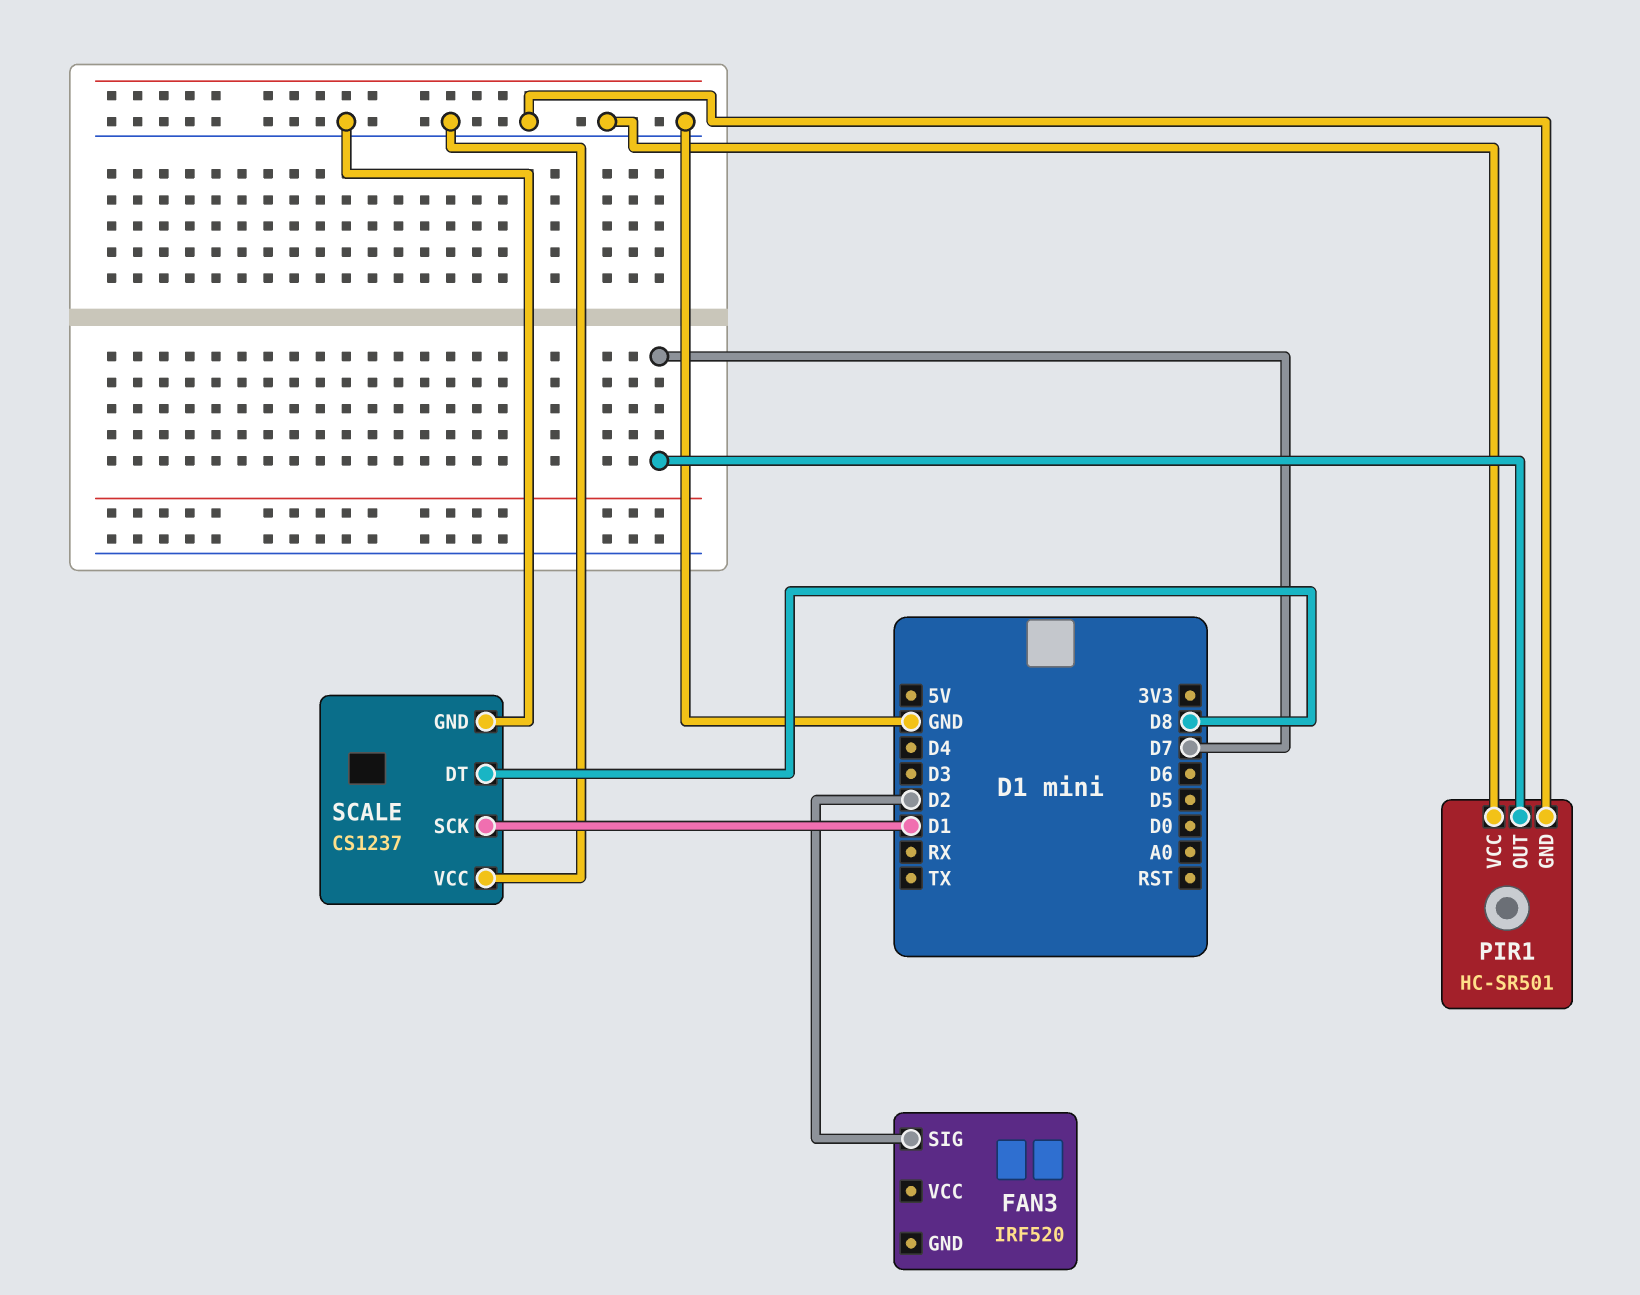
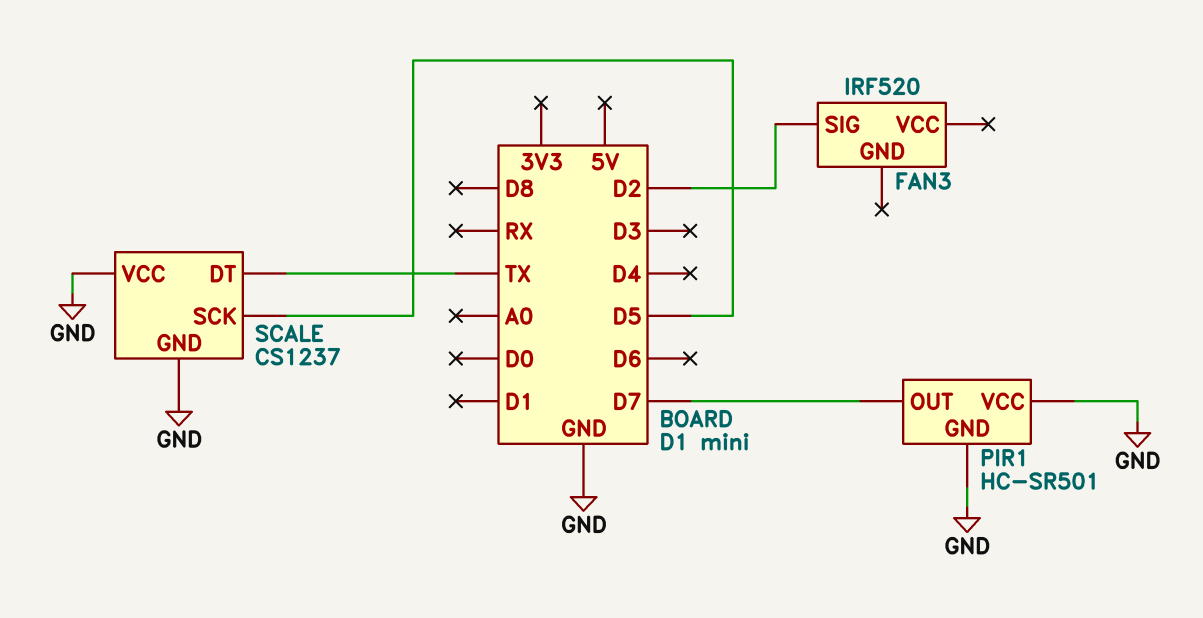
SCALE pin DT: D8 -> TX
SCALE pin SCK: D1 -> D5

